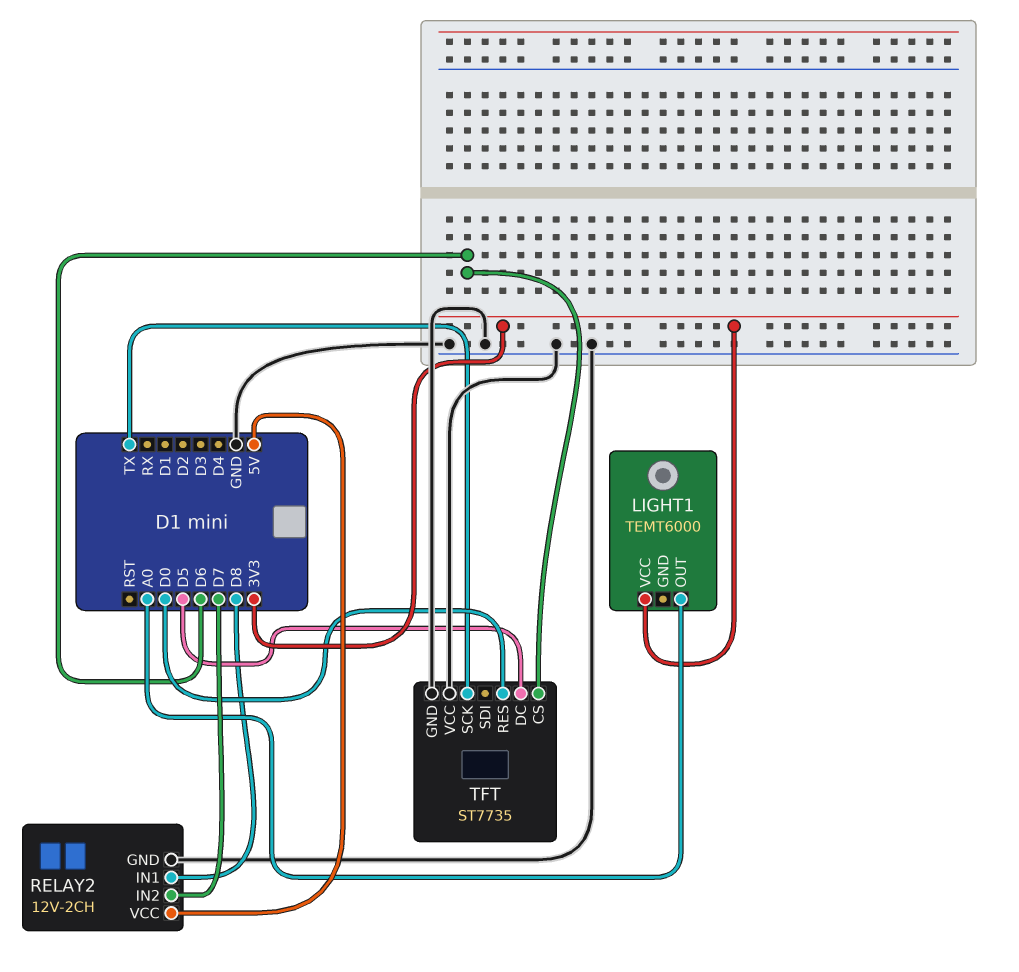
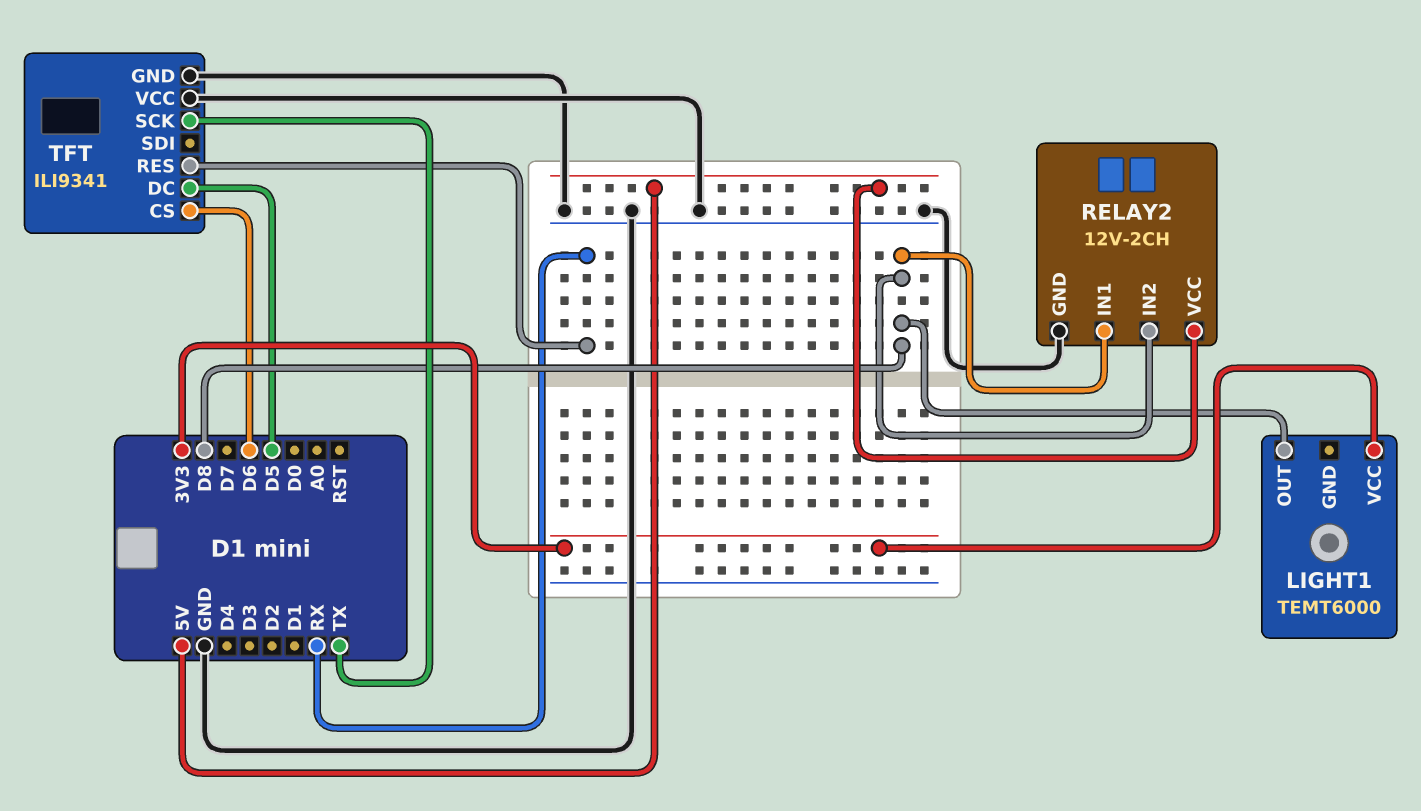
LIGHT1 pin OUT: A0 -> D8
RELAY2 pin IN2: D7 -> D8
TFT: ST7735 -> ILI9341
TFT pin RES: D0 -> RX

